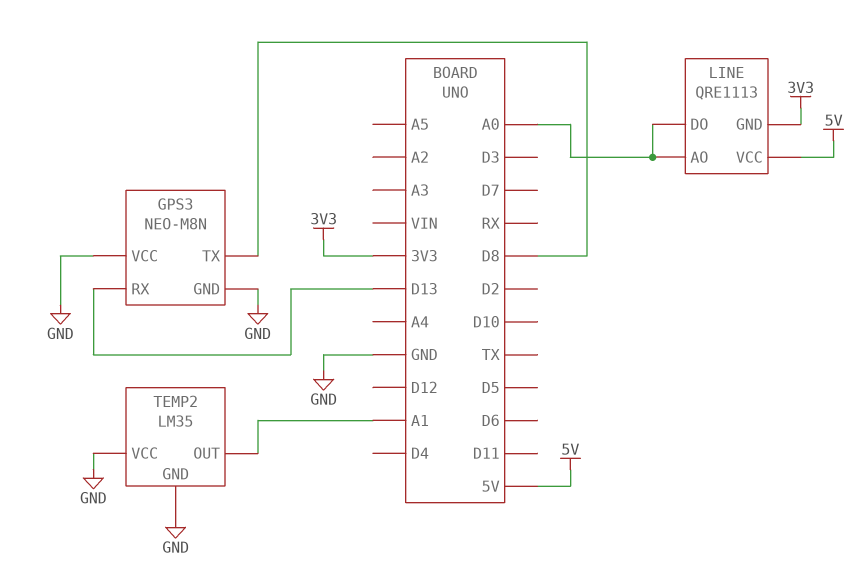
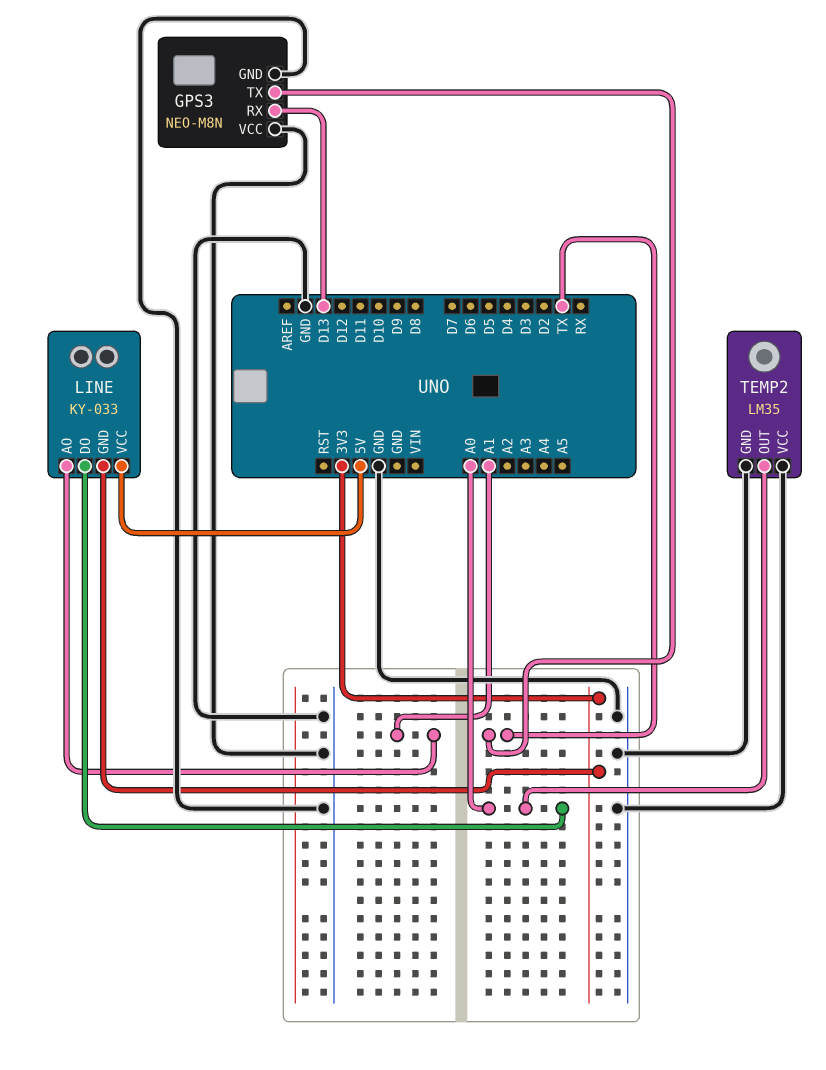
GPS3 pin TX: D8 -> TX
LINE: QRE1113 -> KY-033
LINE pin AO: A0 -> A1
TEMP2 pin OUT: A1 -> A0

